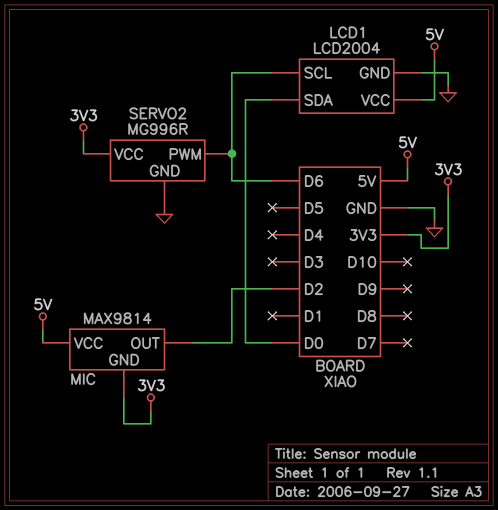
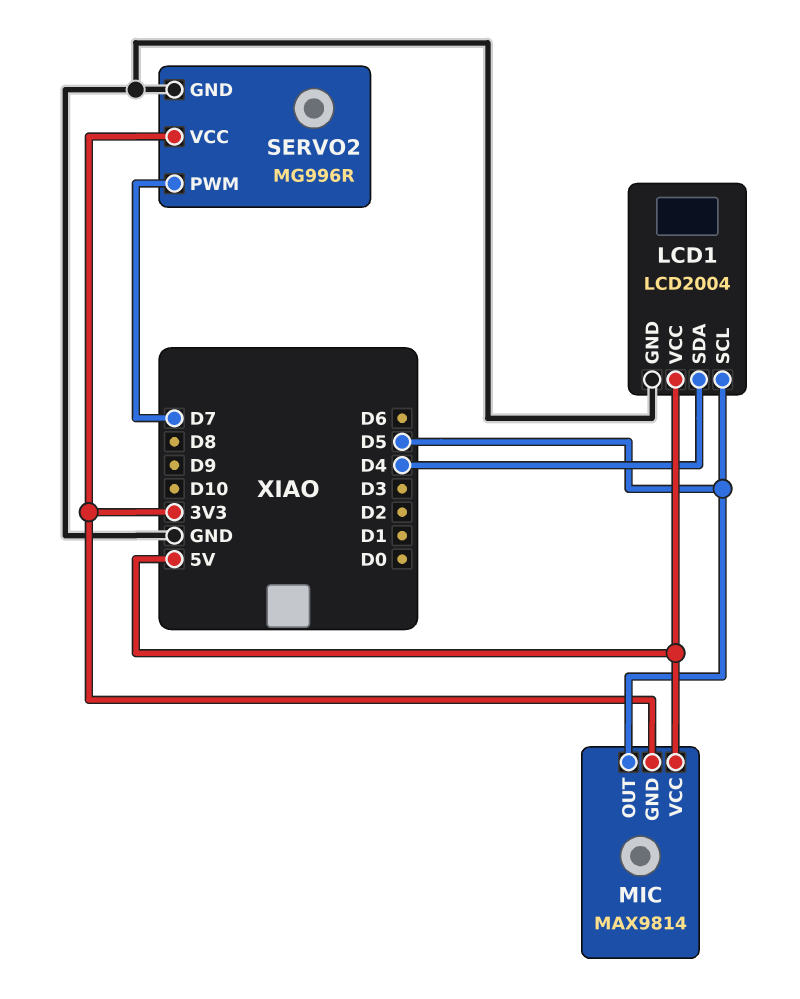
LCD1 pin SCL: D6 -> D5
LCD1 pin SDA: D0 -> D4
MIC pin OUT: D2 -> D5
SERVO2 pin PWM: D6 -> D7

